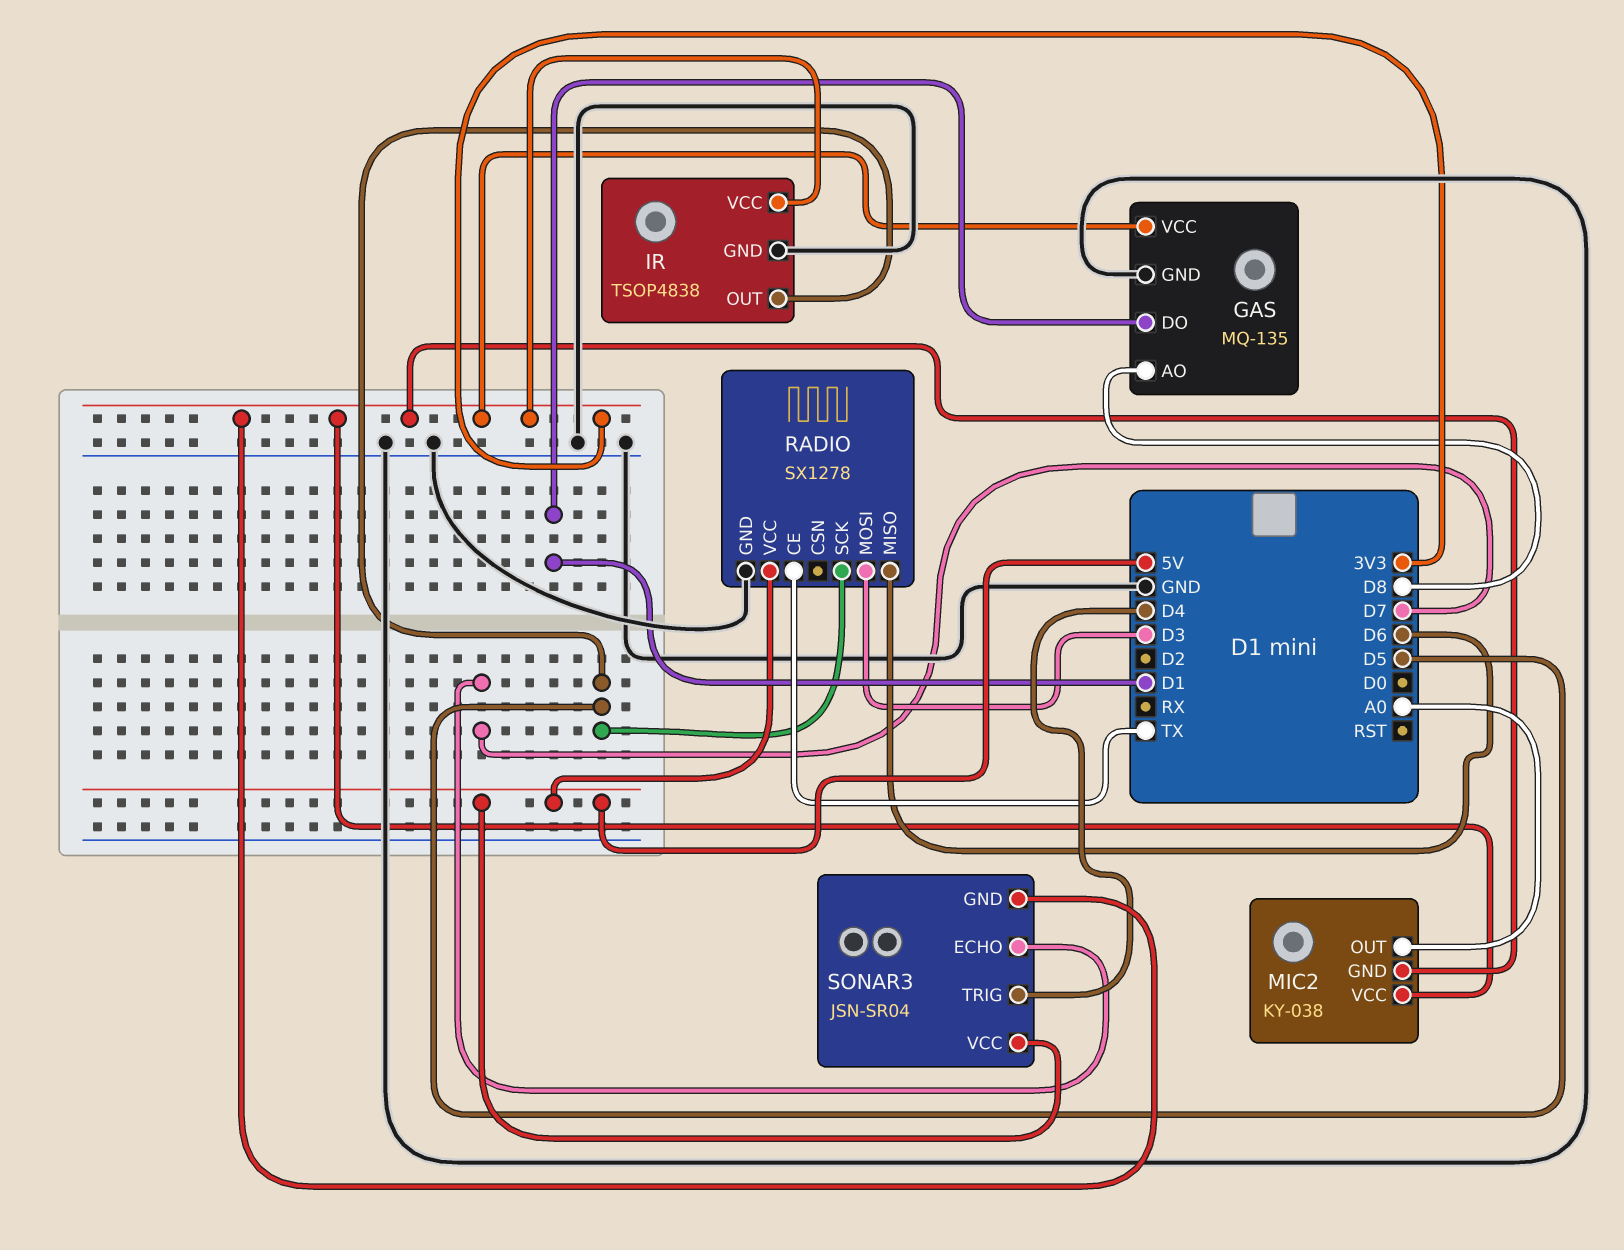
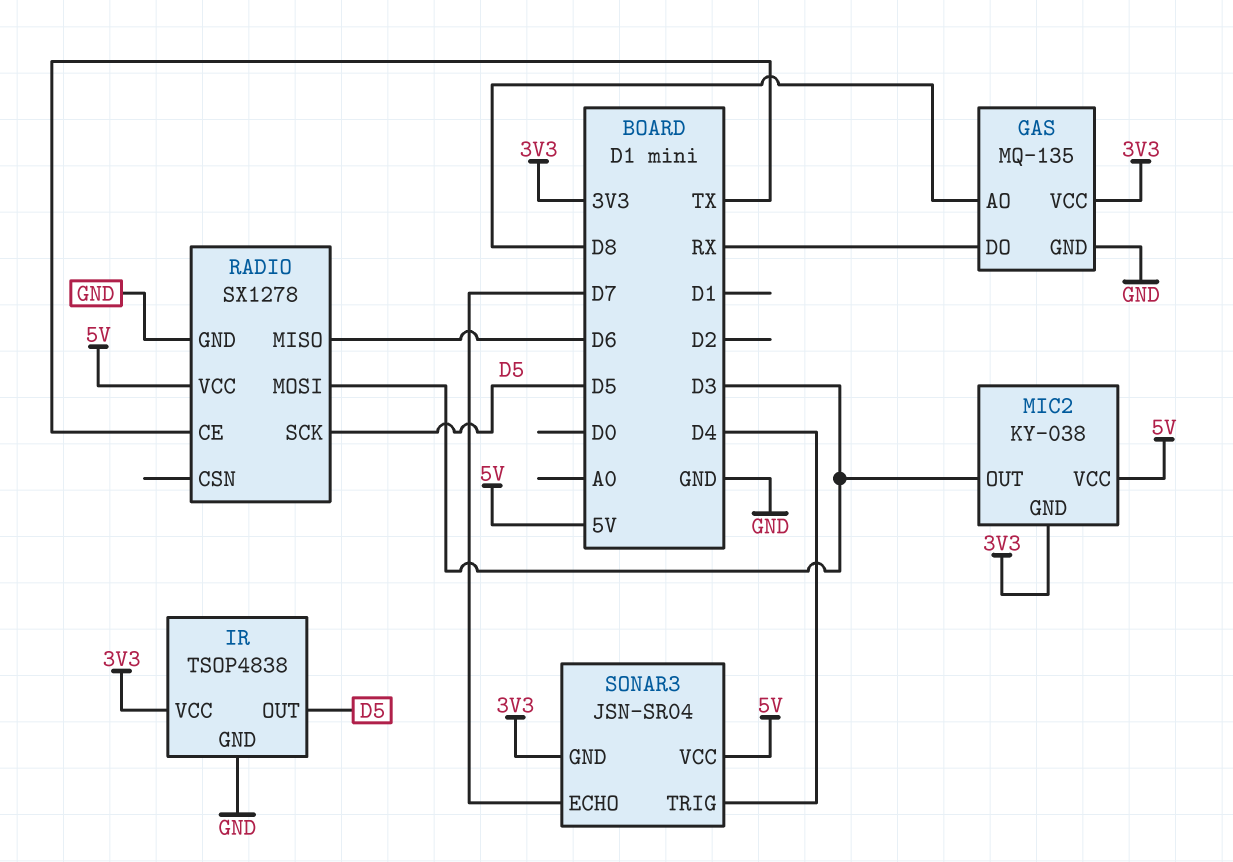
GAS pin DO: D1 -> RX
MIC2 pin OUT: A0 -> D3
MIC2 pin VCC: 3V3 -> 5V

